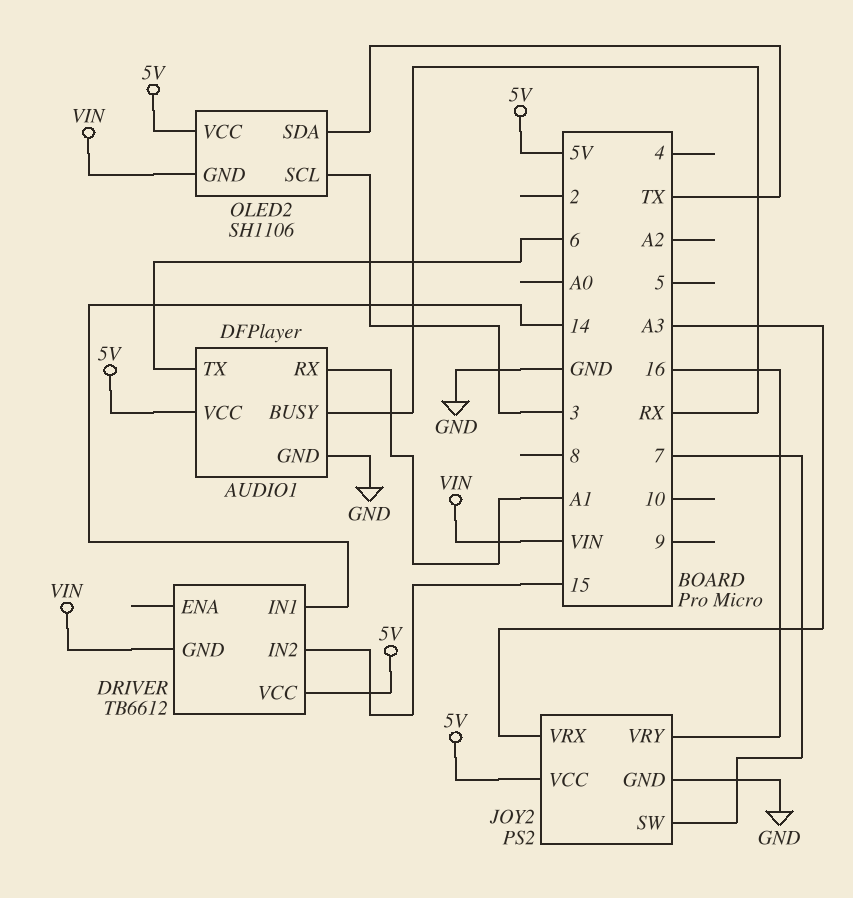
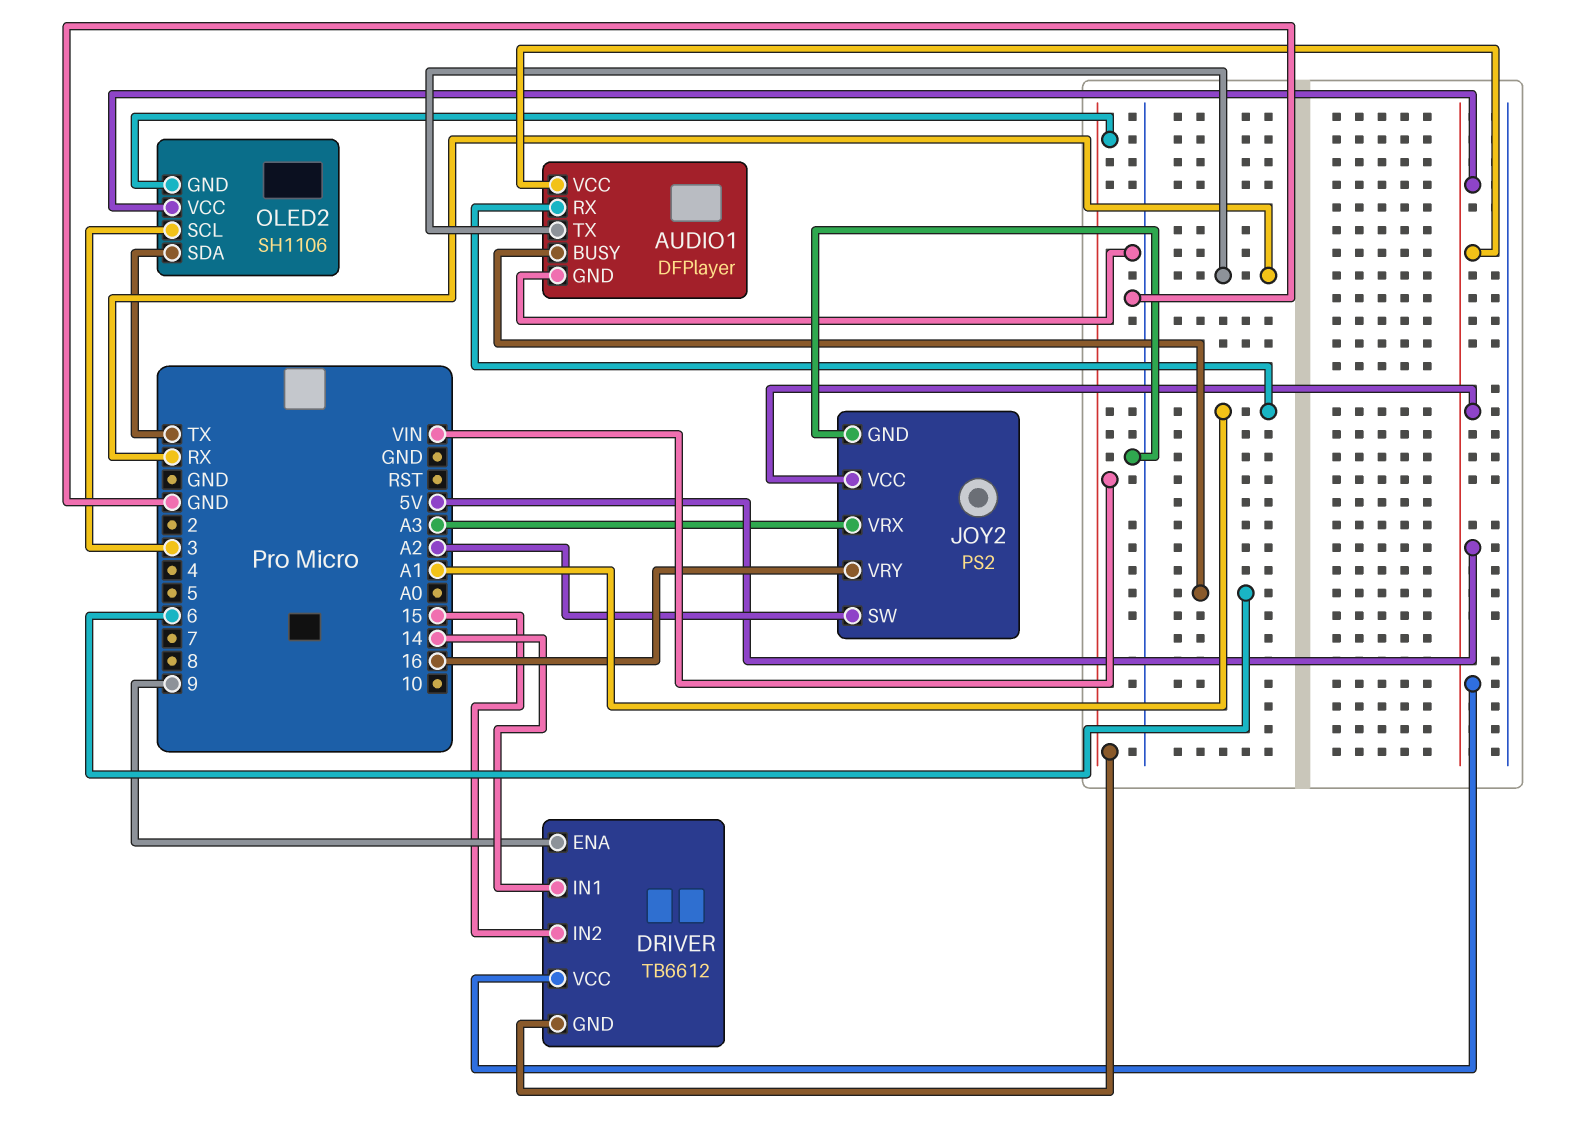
AUDIO1 pin BUSY: RX -> 6
AUDIO1 pin TX: 6 -> RX
DRIVER pin ENA: none -> 9
JOY2 pin SW: 7 -> A2

